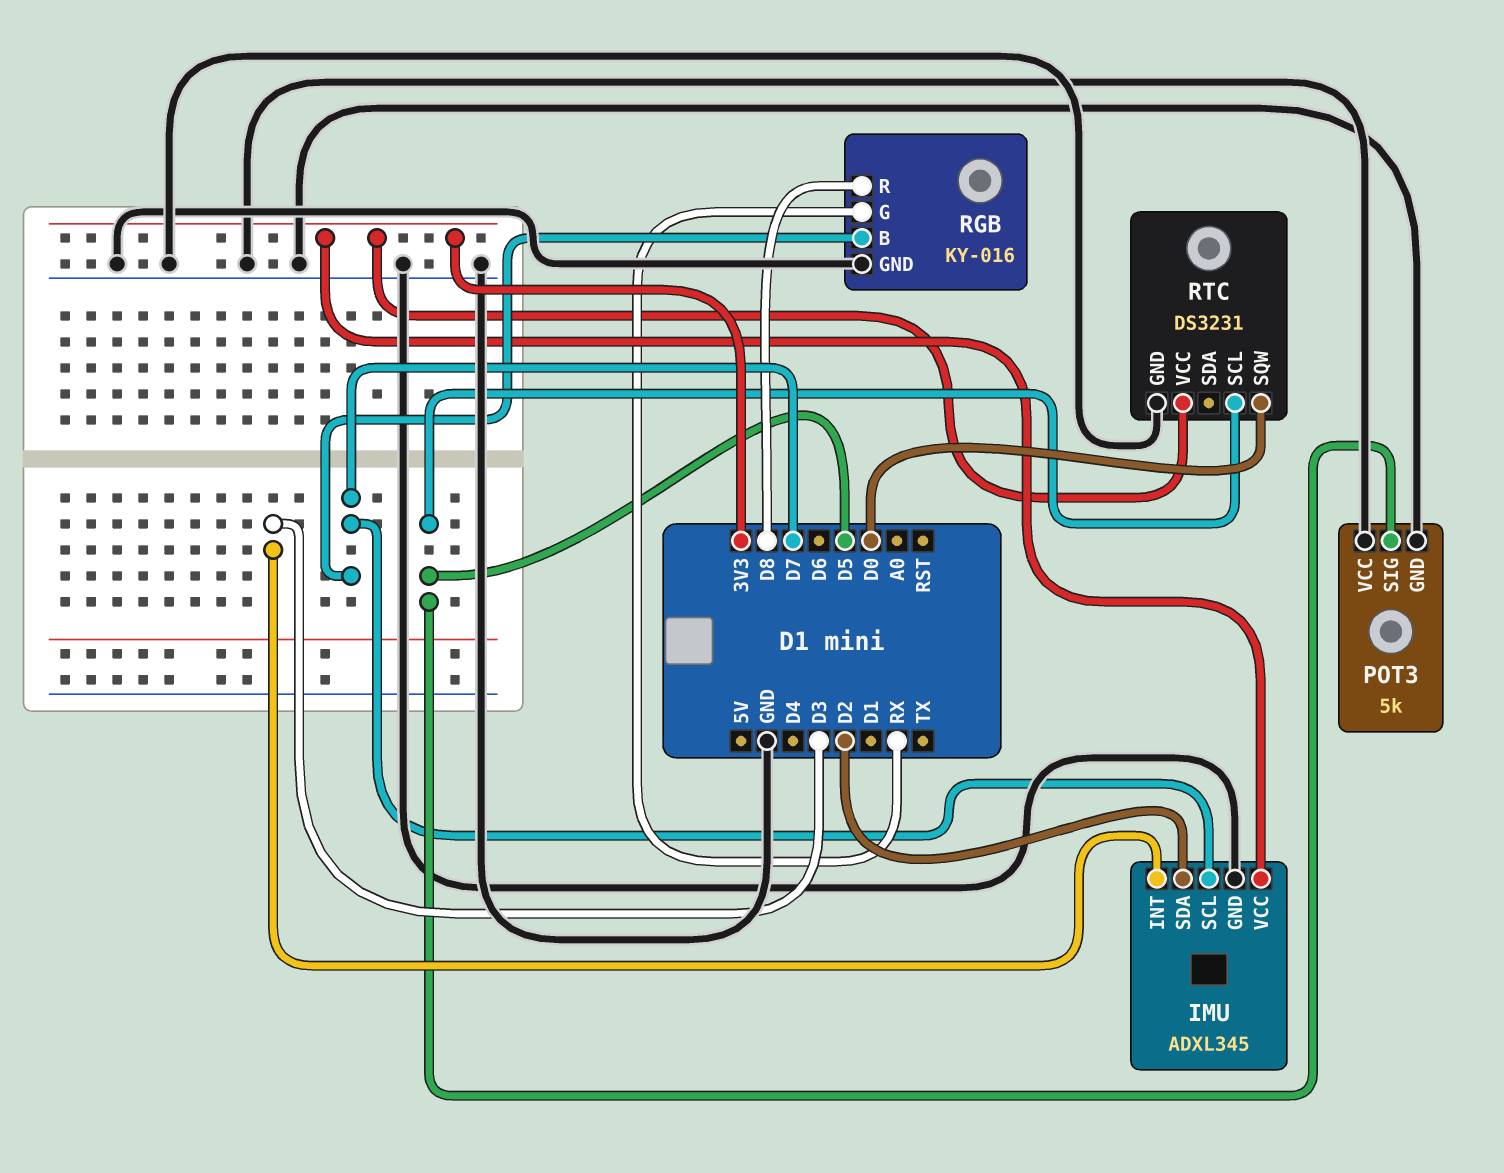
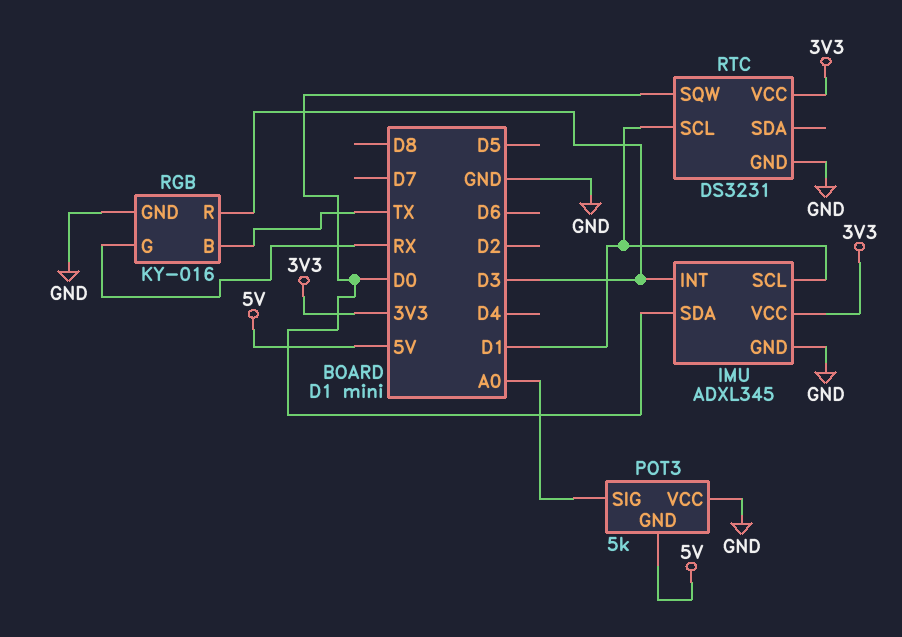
IMU pin SCL: D7 -> D1
IMU pin SDA: D2 -> D0
POT3 pin GND: GND -> 5V
POT3 pin SIG: D5 -> A0
RGB pin B: D7 -> TX
RGB pin R: D8 -> D3
RTC pin SCL: D5 -> D1

